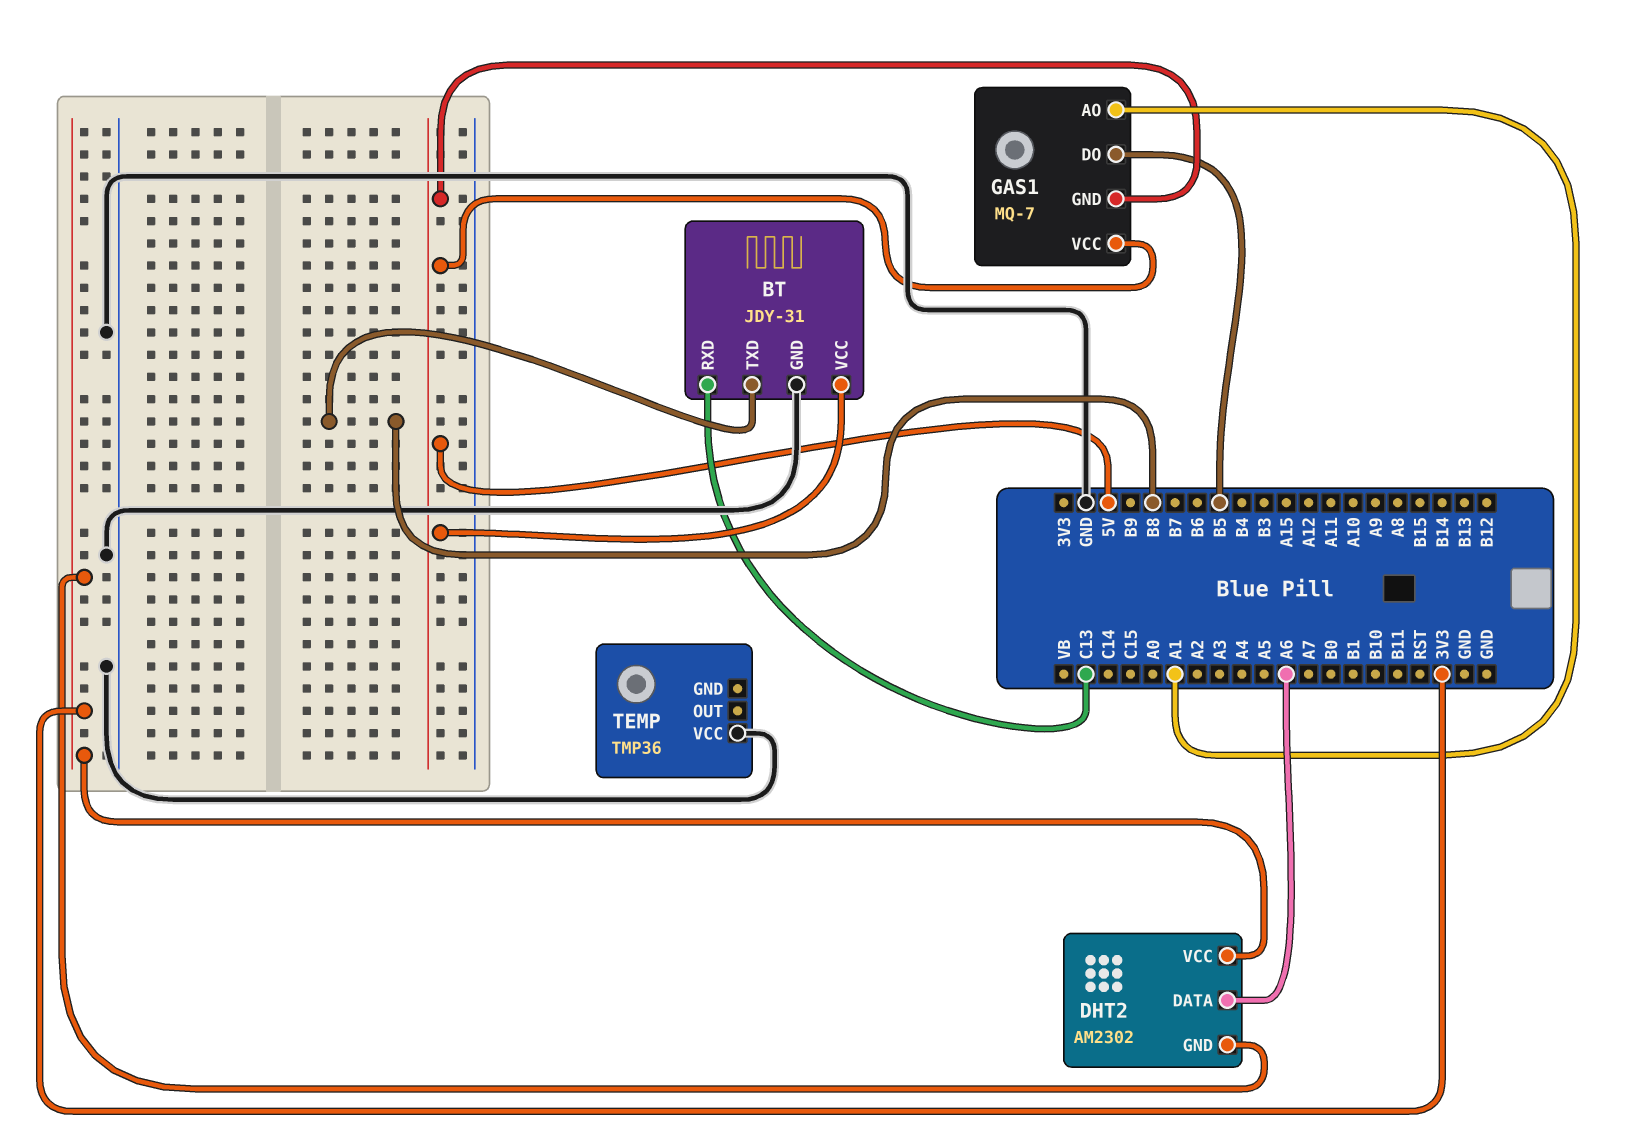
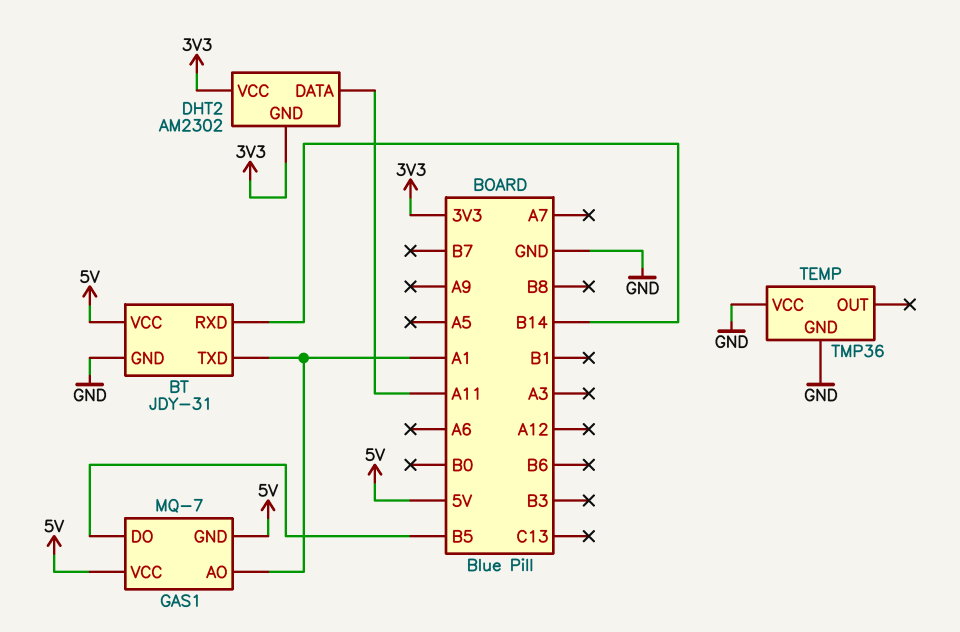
BT pin RXD: C13 -> B14
BT pin TXD: B8 -> A1
DHT2 pin DATA: A6 -> A11
TEMP pin GND: none -> GND

